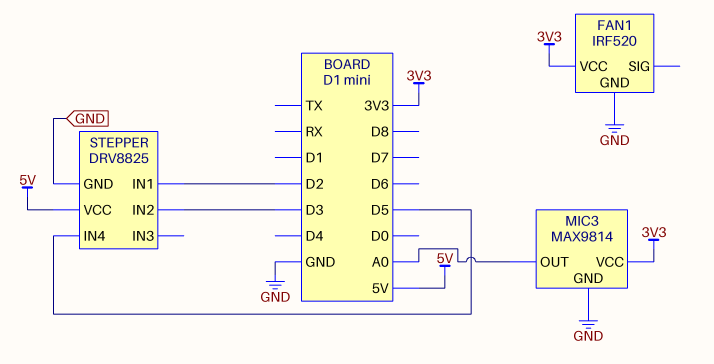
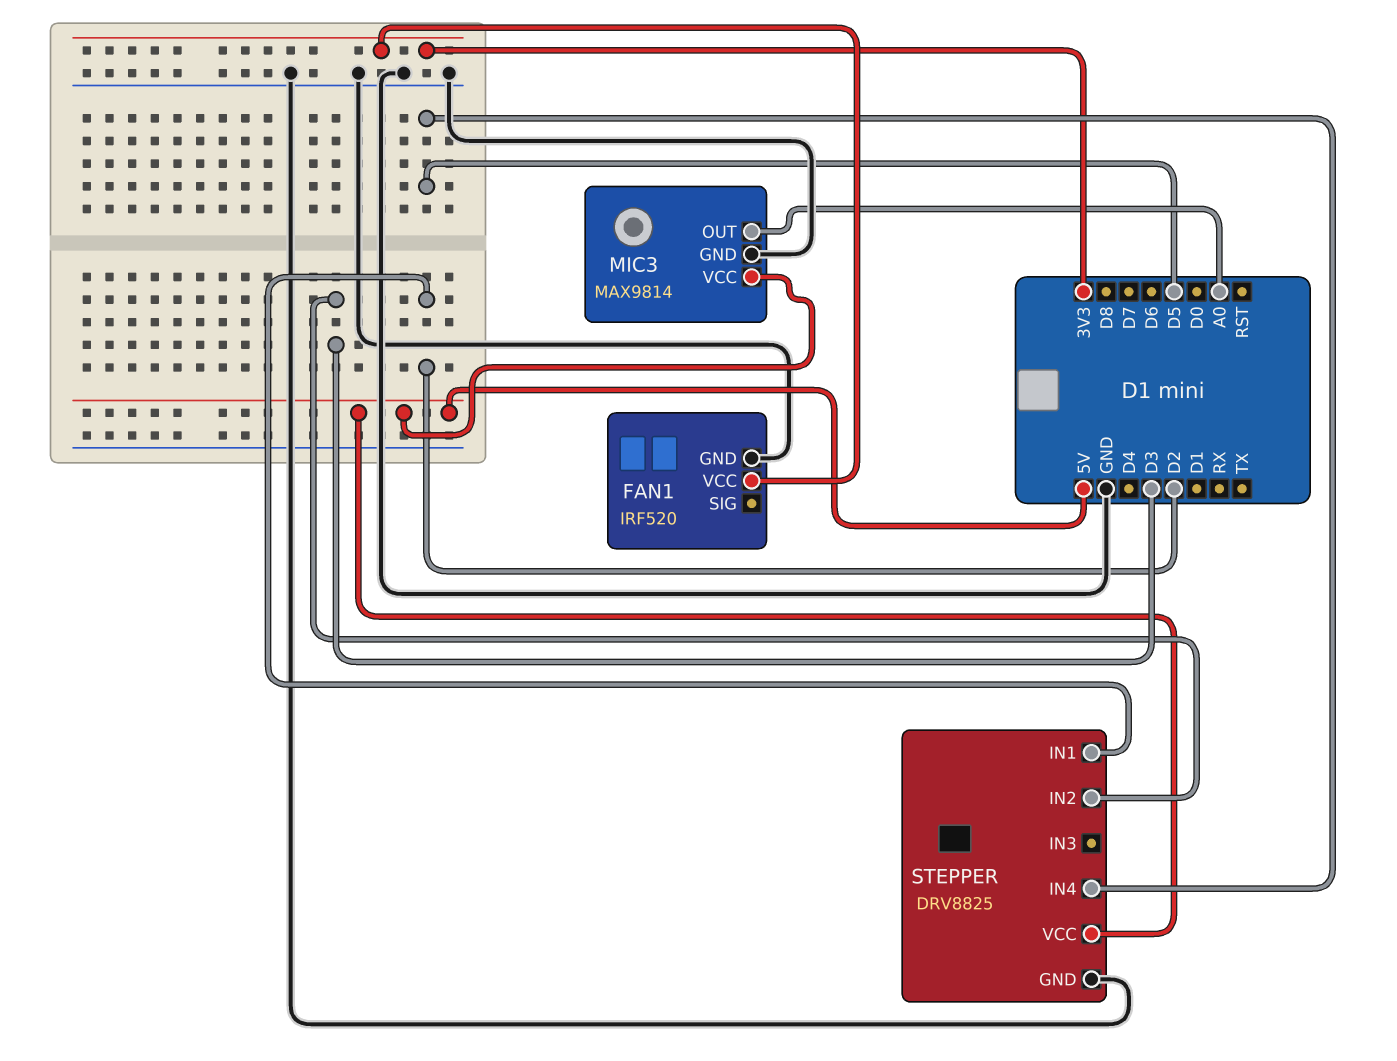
MIC3 pin VCC: 3V3 -> 5V

